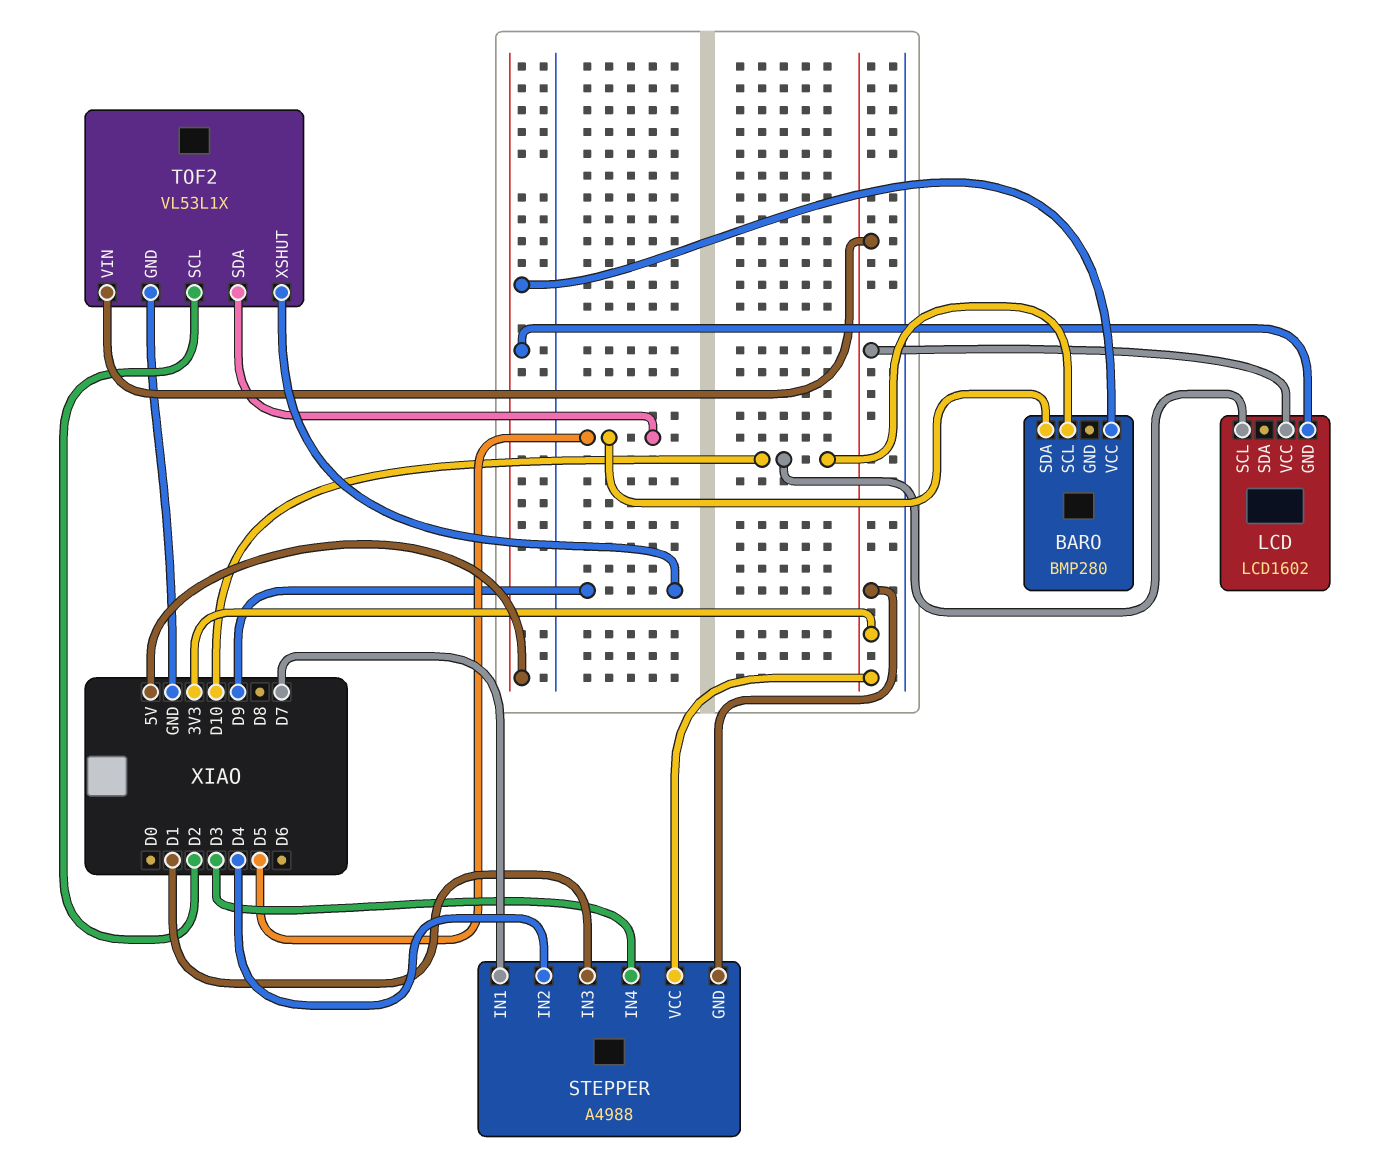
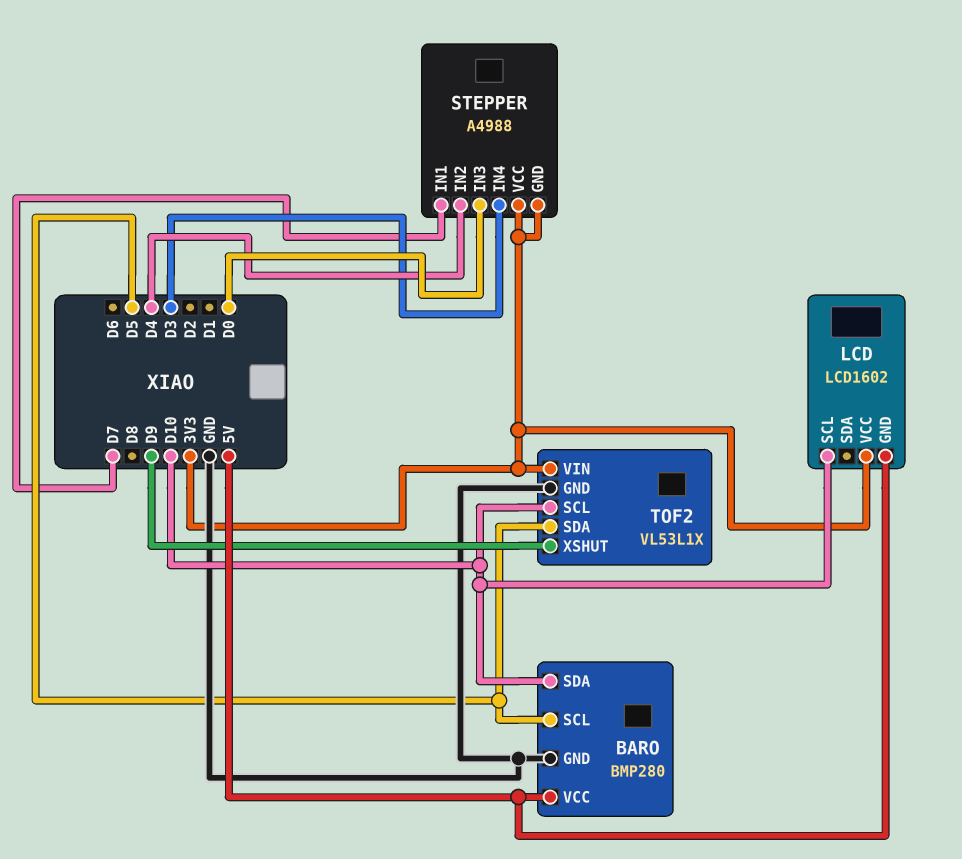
BARO pin GND: none -> GND
BARO pin SCL: D10 -> D5
BARO pin SDA: D5 -> D10
STEPPER pin IN3: D1 -> D0
TOF2 pin SCL: D2 -> D10

